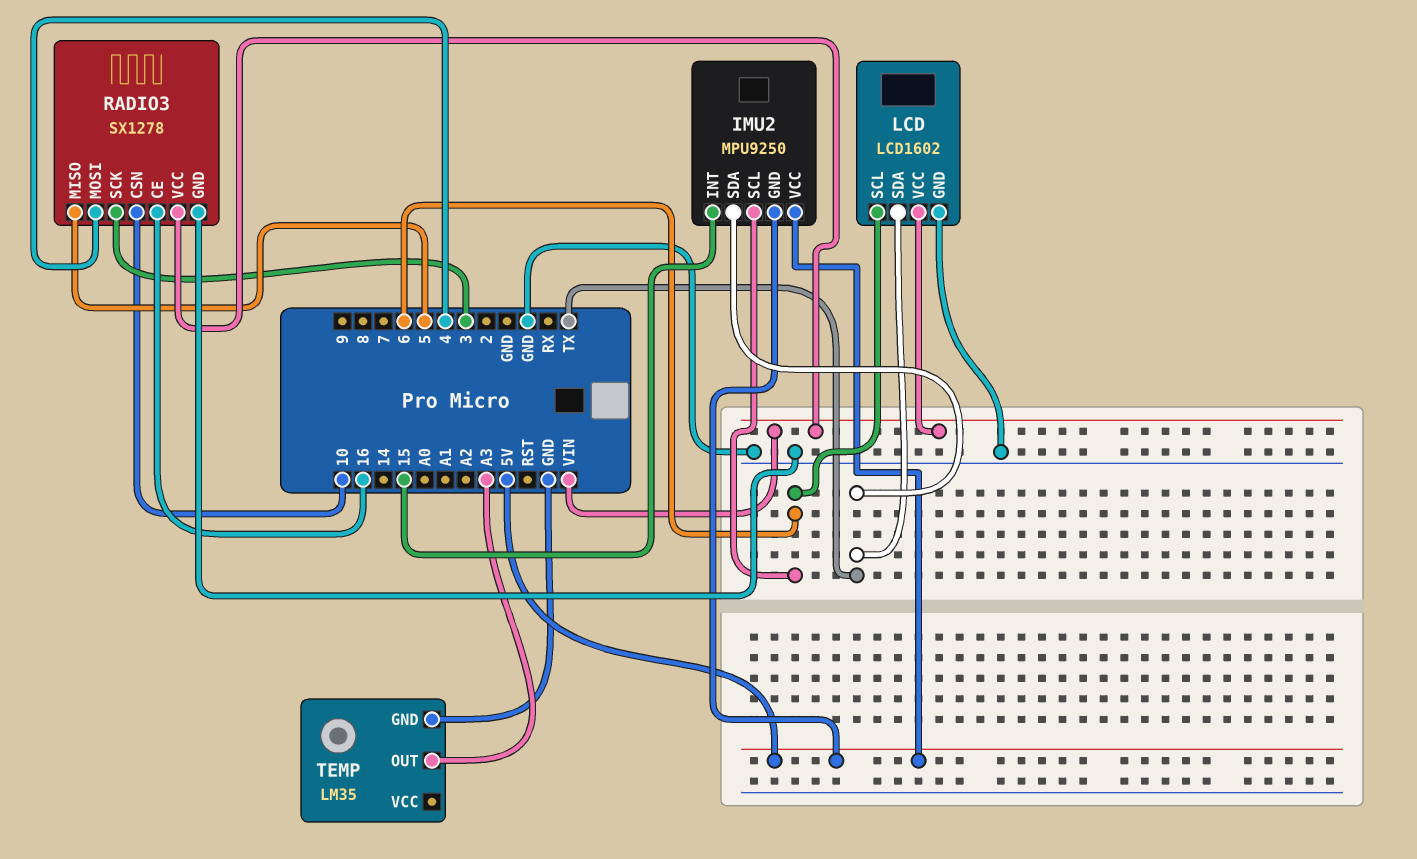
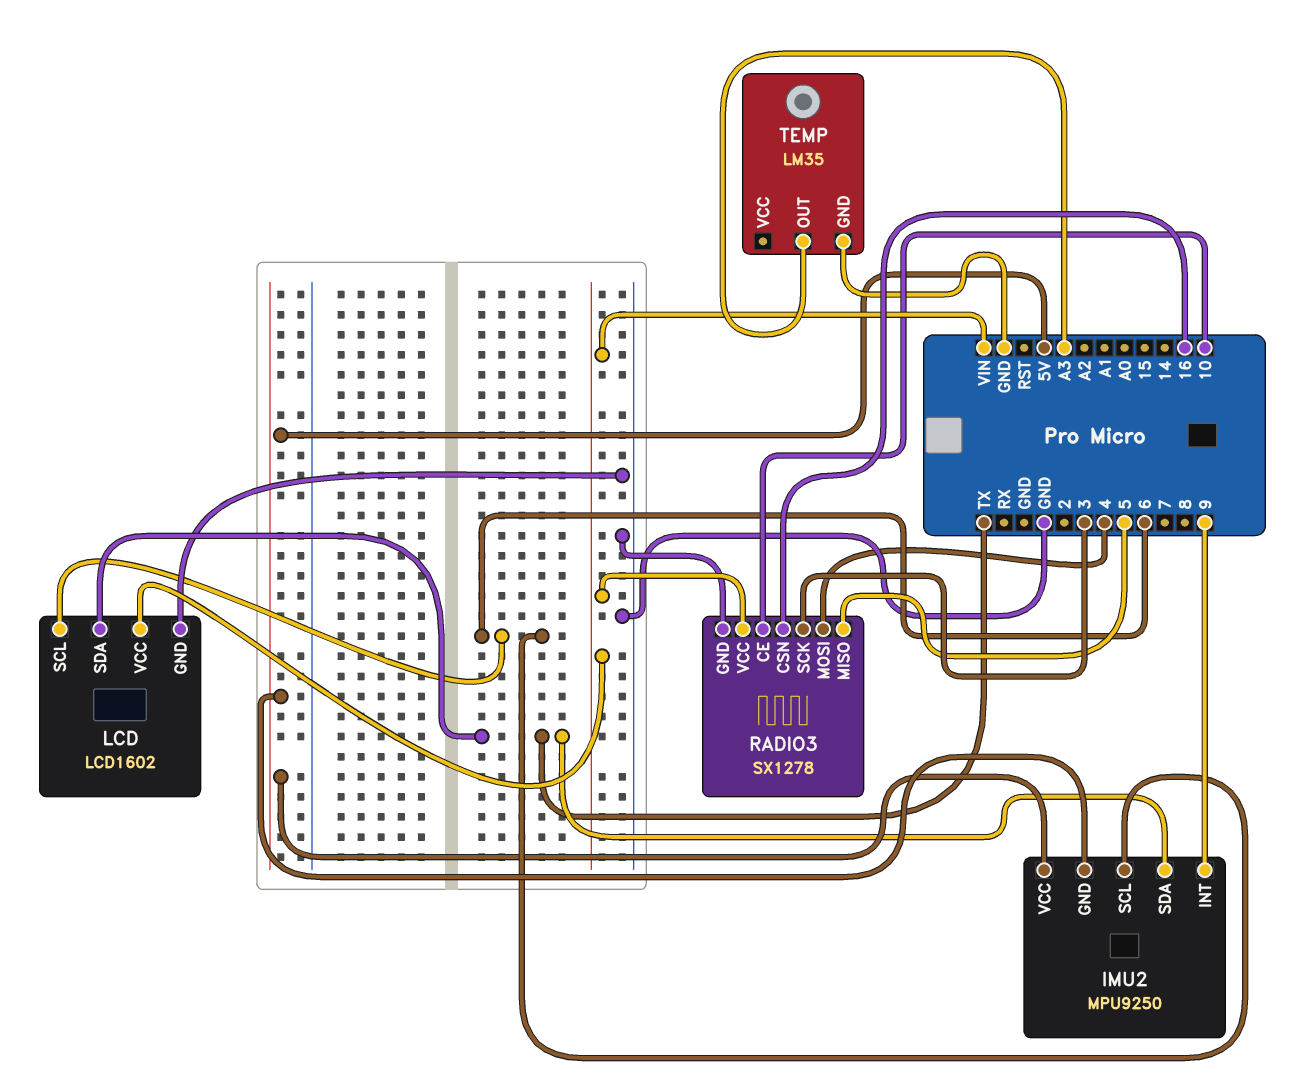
IMU2 pin INT: 15 -> 9
RADIO3 pin CE: 16 -> 10
RADIO3 pin CSN: 10 -> 16

